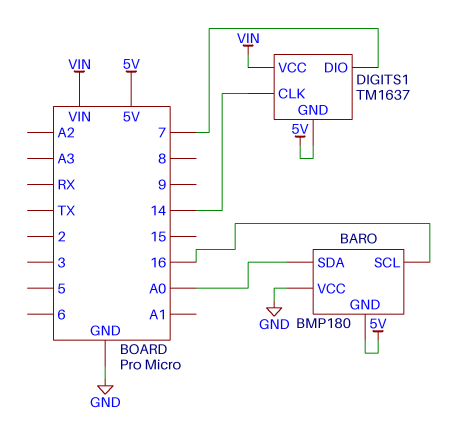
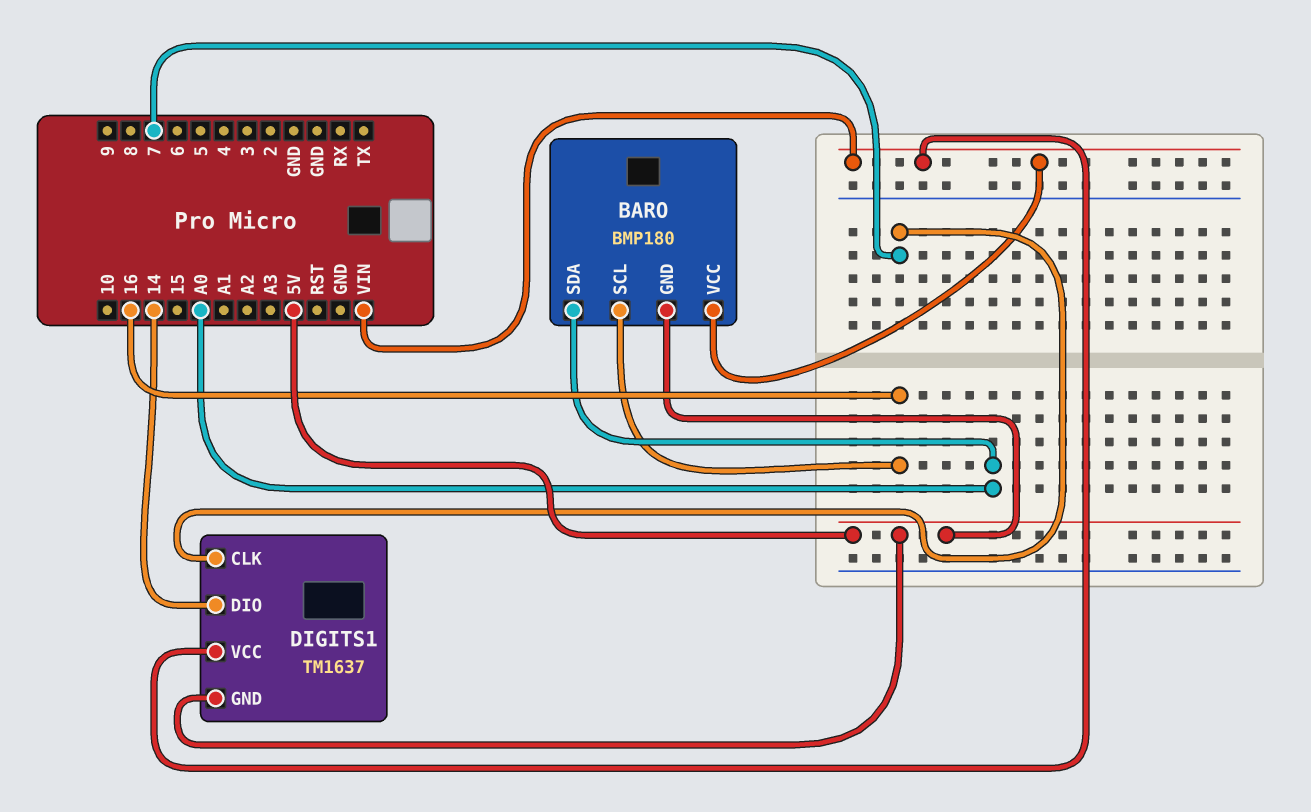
BARO pin VCC: GND -> VIN
DIGITS1 pin CLK: 14 -> 7
DIGITS1 pin DIO: 7 -> 14

